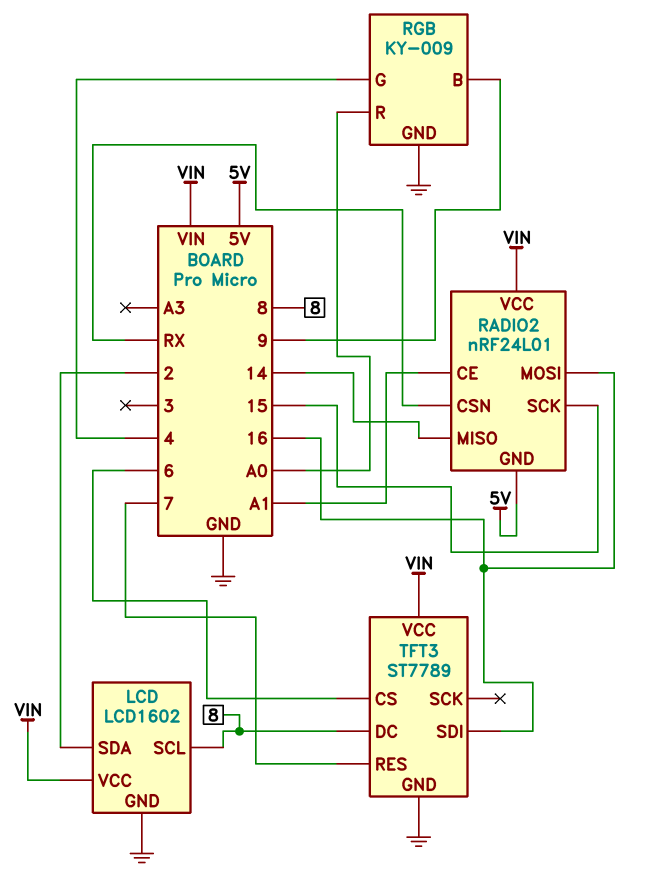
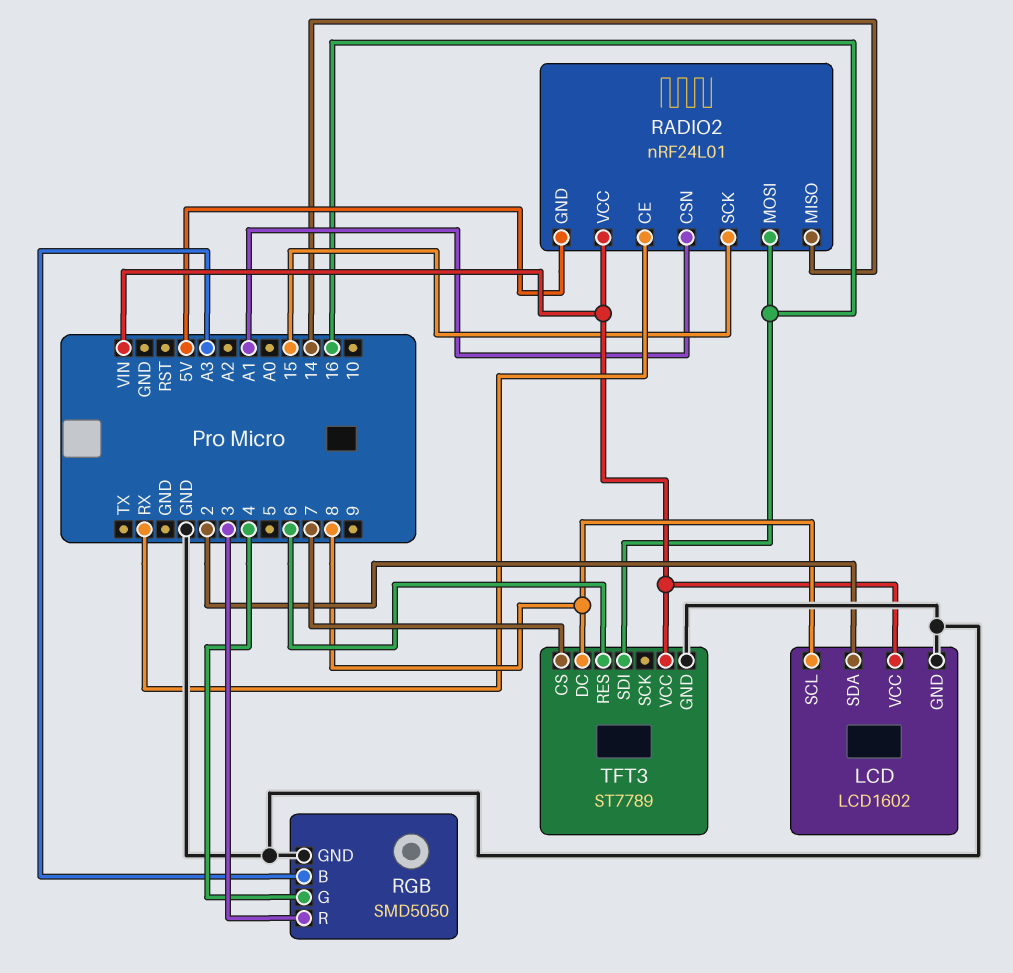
RADIO2 pin CE: A1 -> RX
RADIO2 pin CSN: RX -> A1
RGB: KY-009 -> SMD5050
RGB pin B: 9 -> A3
RGB pin R: A0 -> 3
TFT3 pin CS: 6 -> 7
TFT3 pin RES: 7 -> 6

